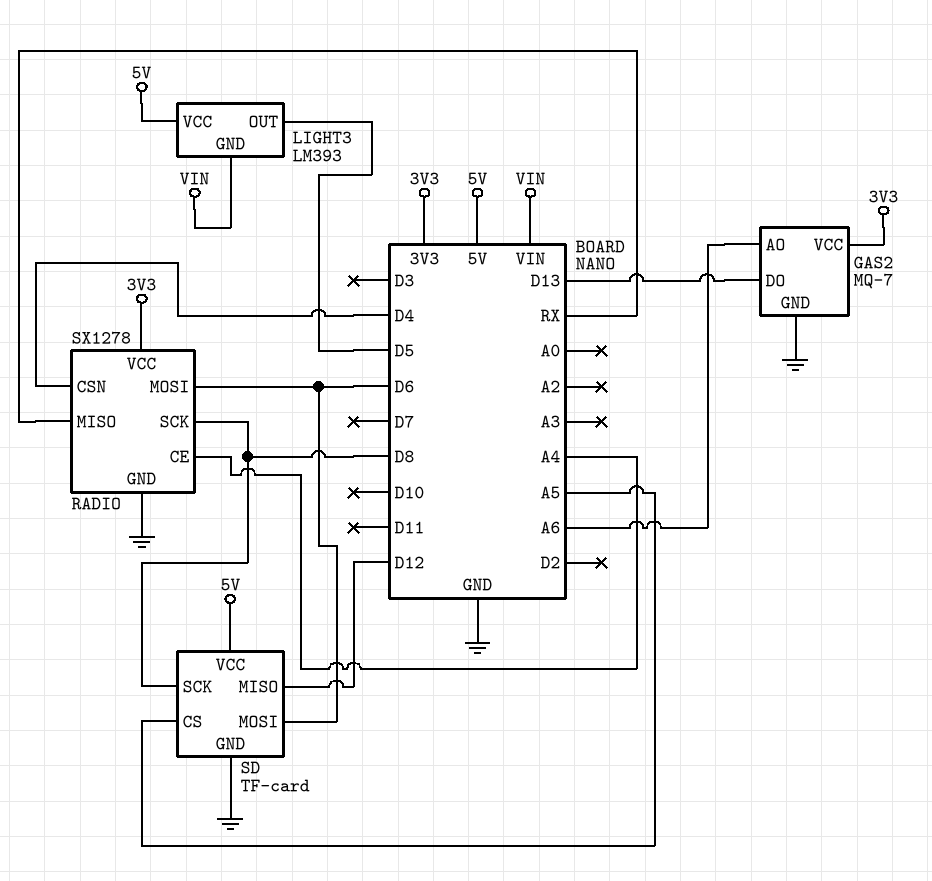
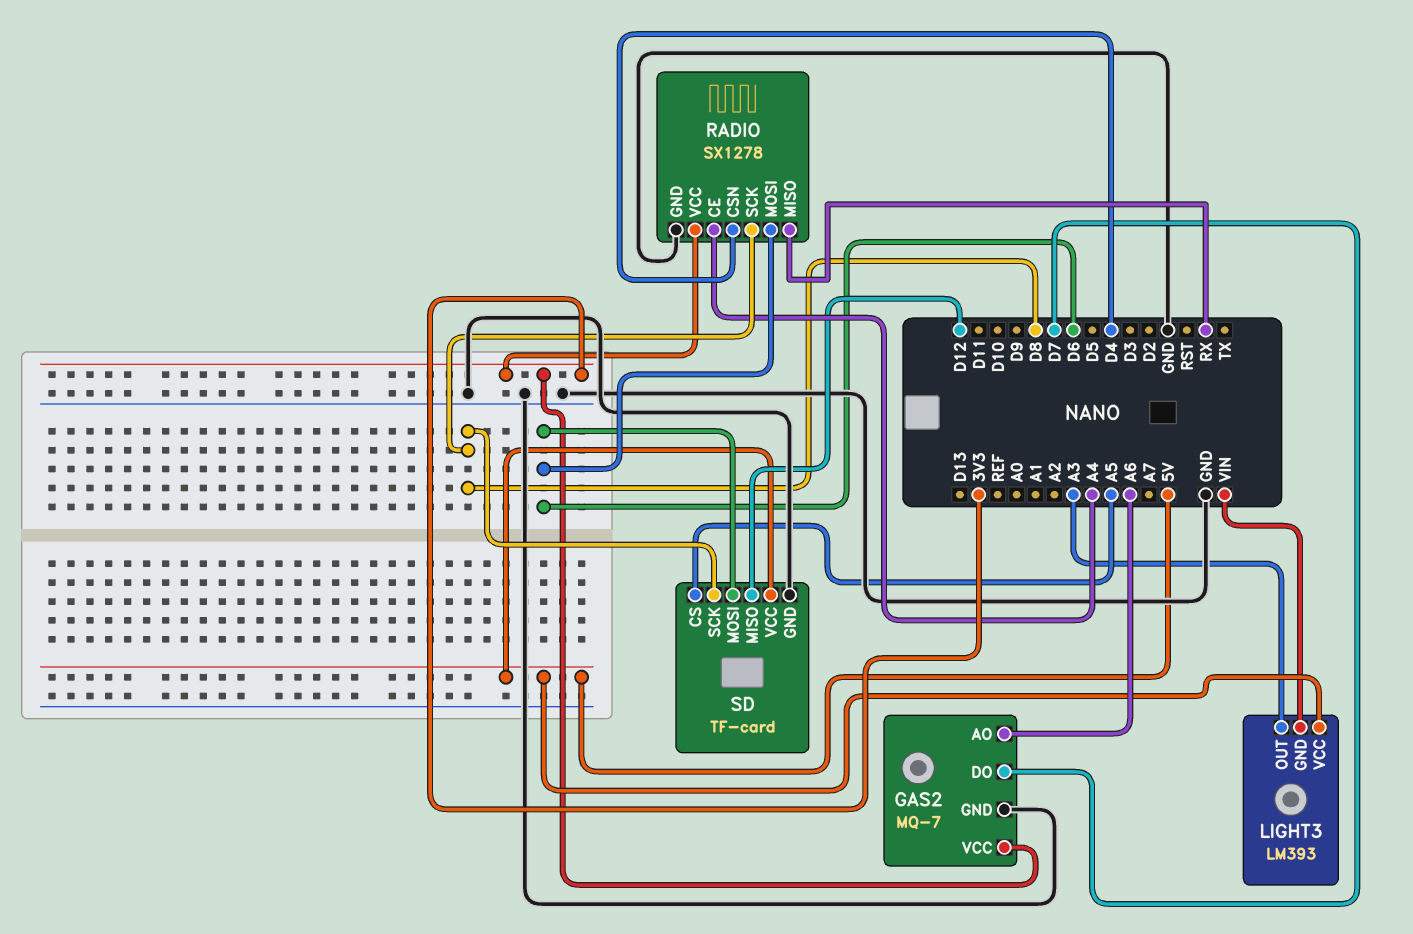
GAS2 pin DO: D13 -> D7
LIGHT3 pin OUT: D5 -> A3

